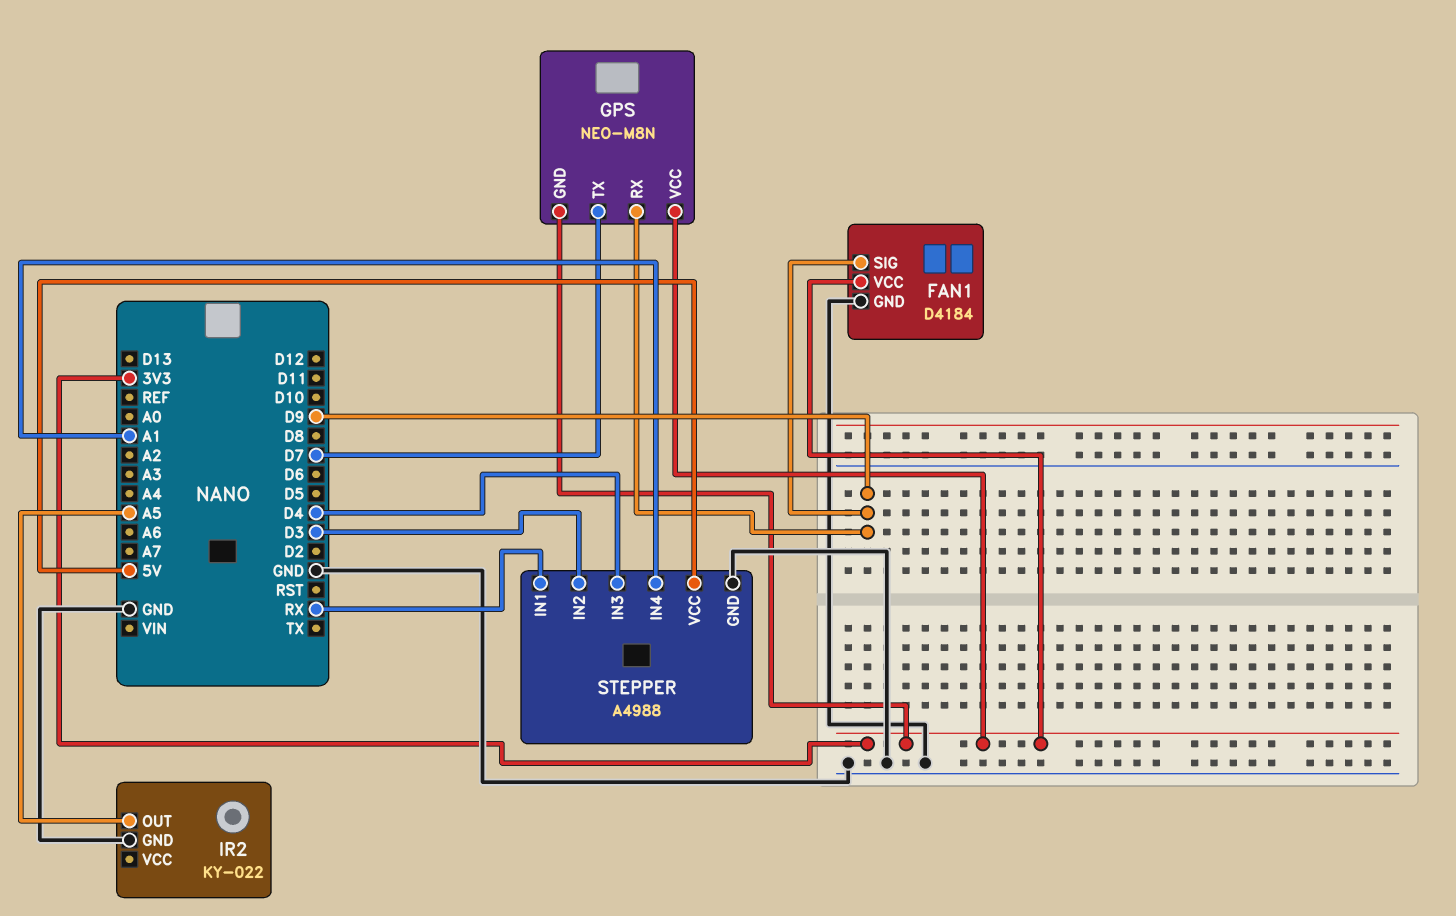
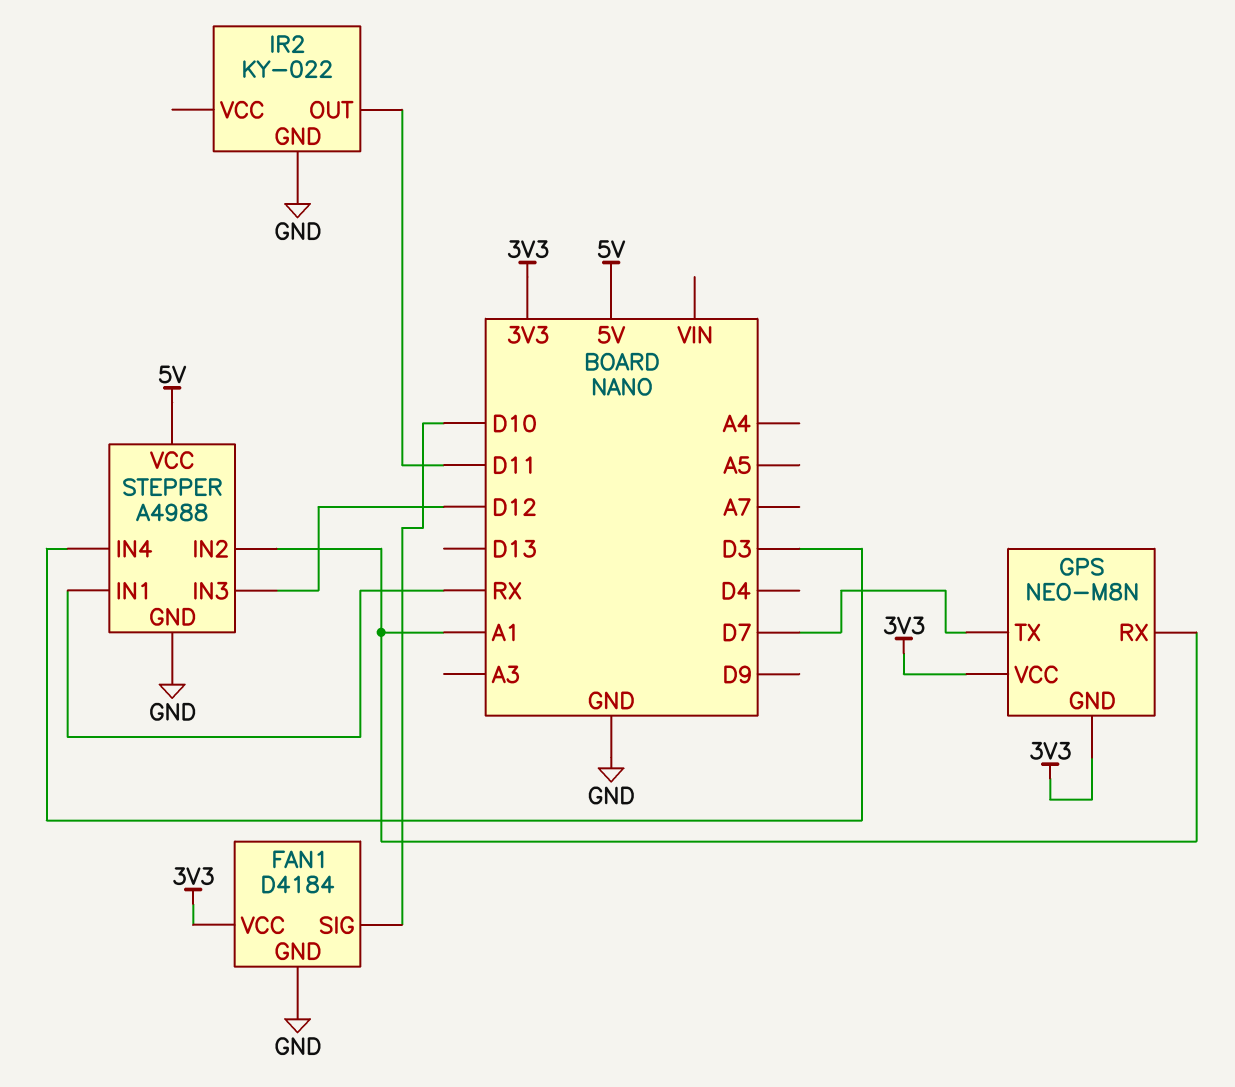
FAN1 pin SIG: D9 -> D10
GPS pin RX: D9 -> A1
IR2 pin OUT: A5 -> D11
STEPPER pin IN2: D3 -> A1
STEPPER pin IN3: D4 -> D12
STEPPER pin IN4: A1 -> D3

